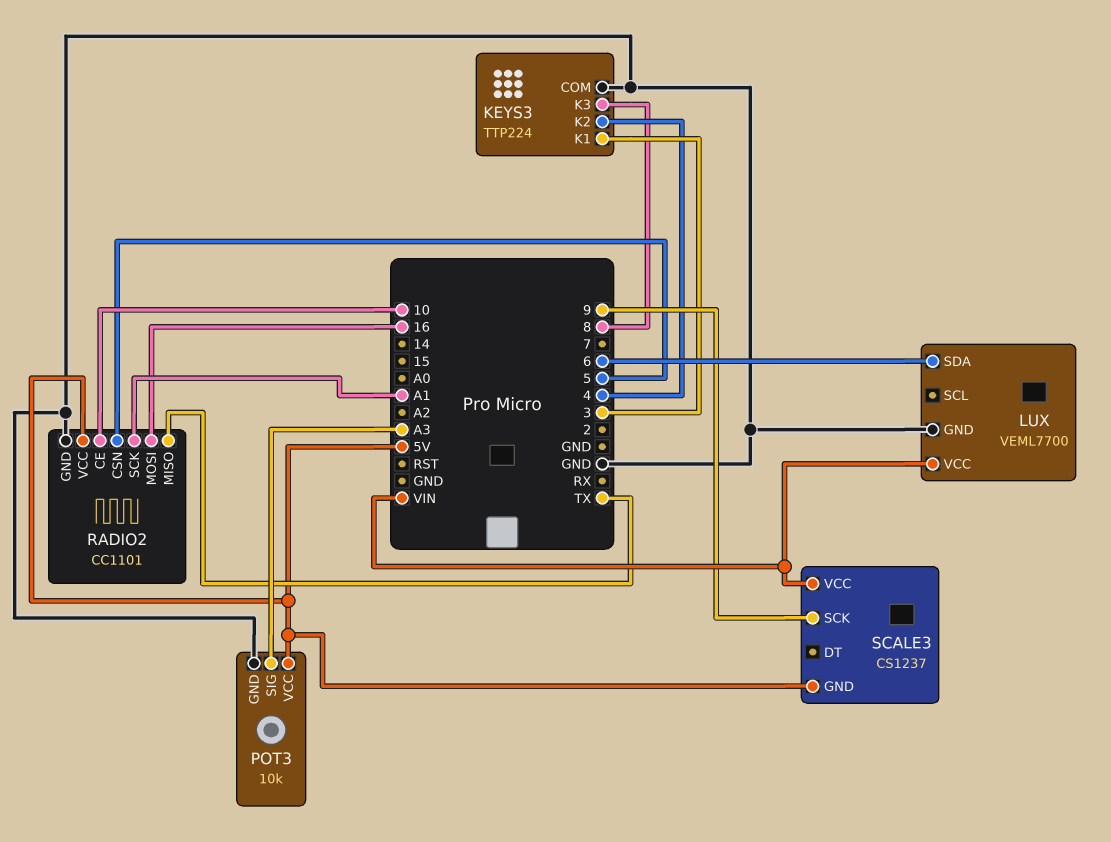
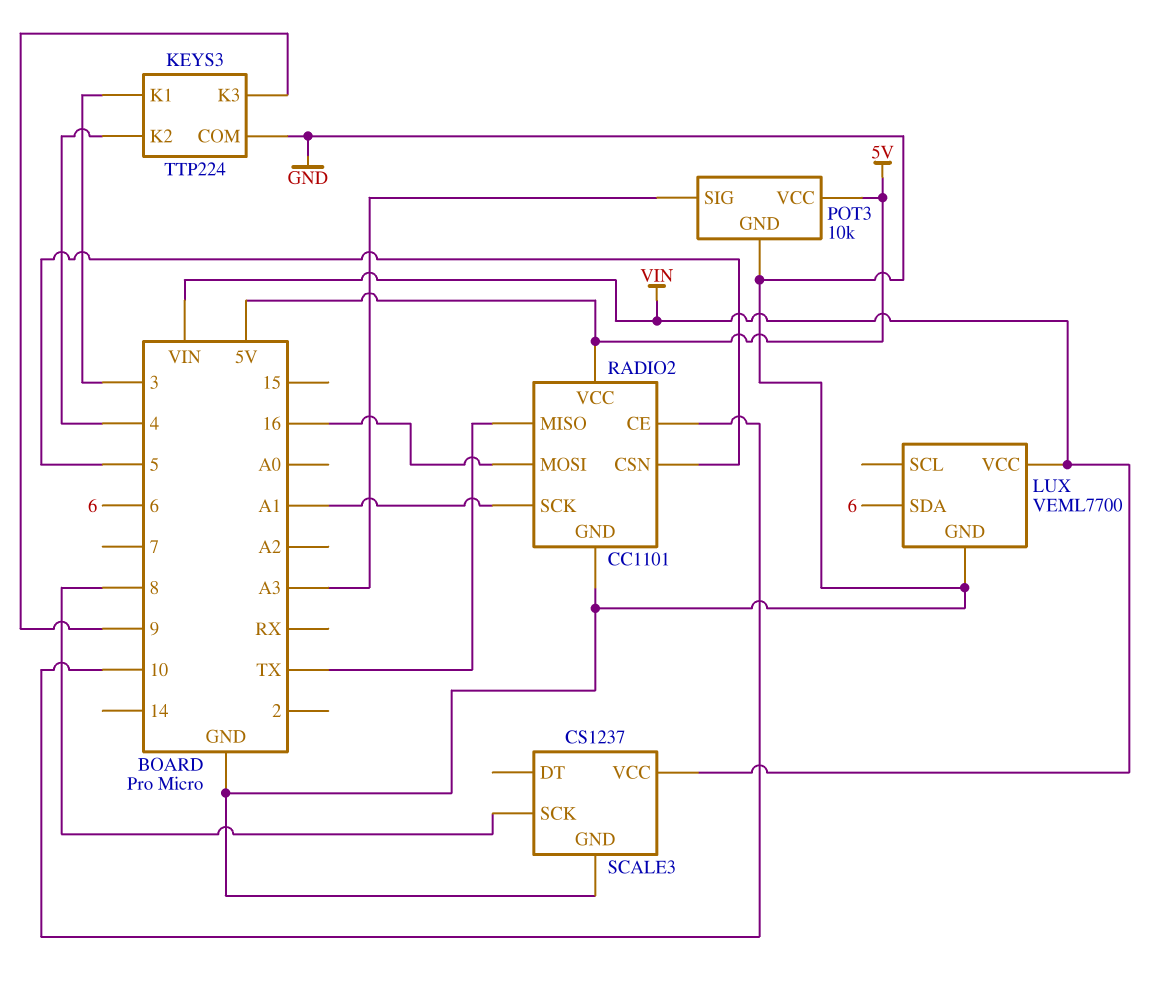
KEYS3 pin K3: 8 -> 9
SCALE3 pin GND: 5V -> GND
SCALE3 pin SCK: 9 -> 8

